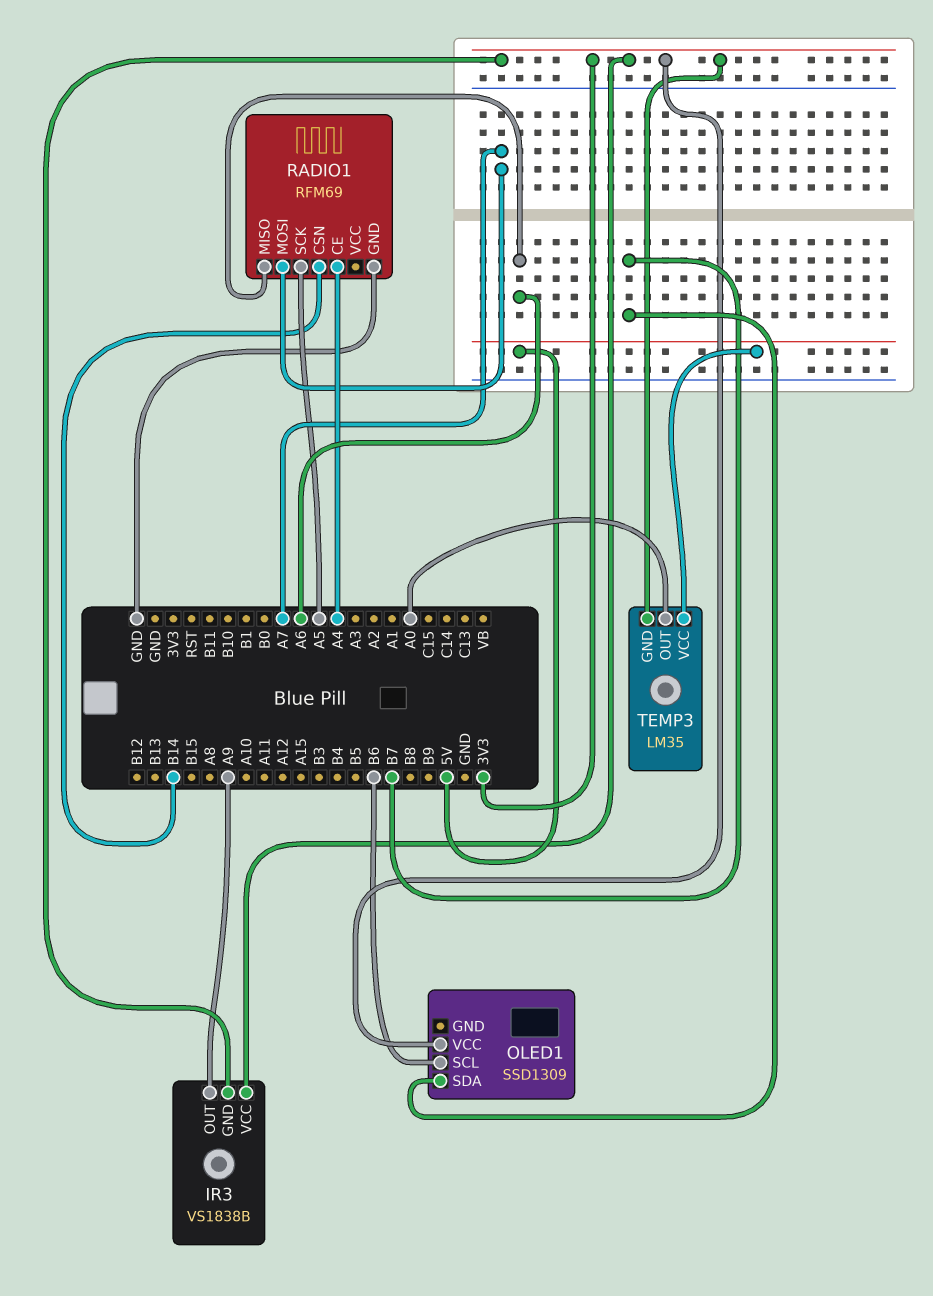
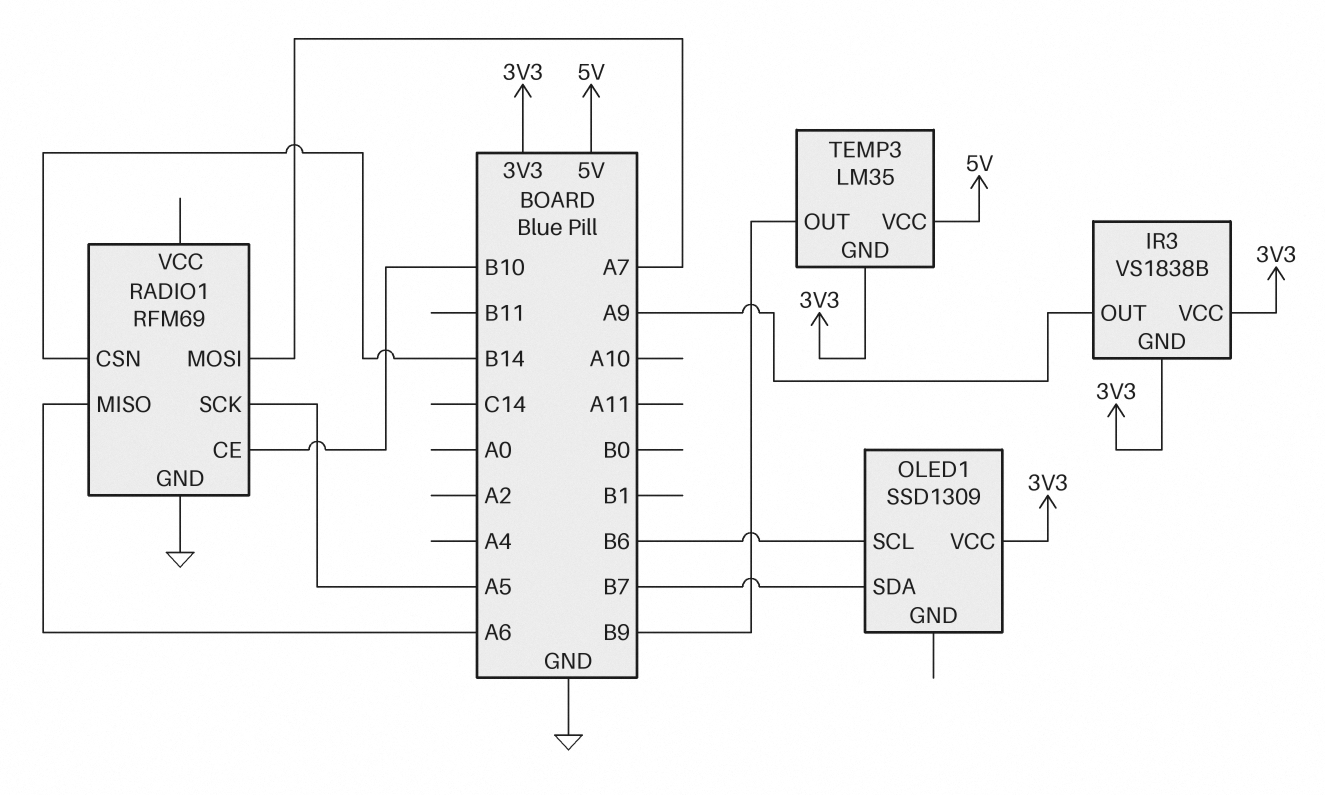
RADIO1 pin CE: A4 -> B10
TEMP3 pin OUT: A0 -> B9

